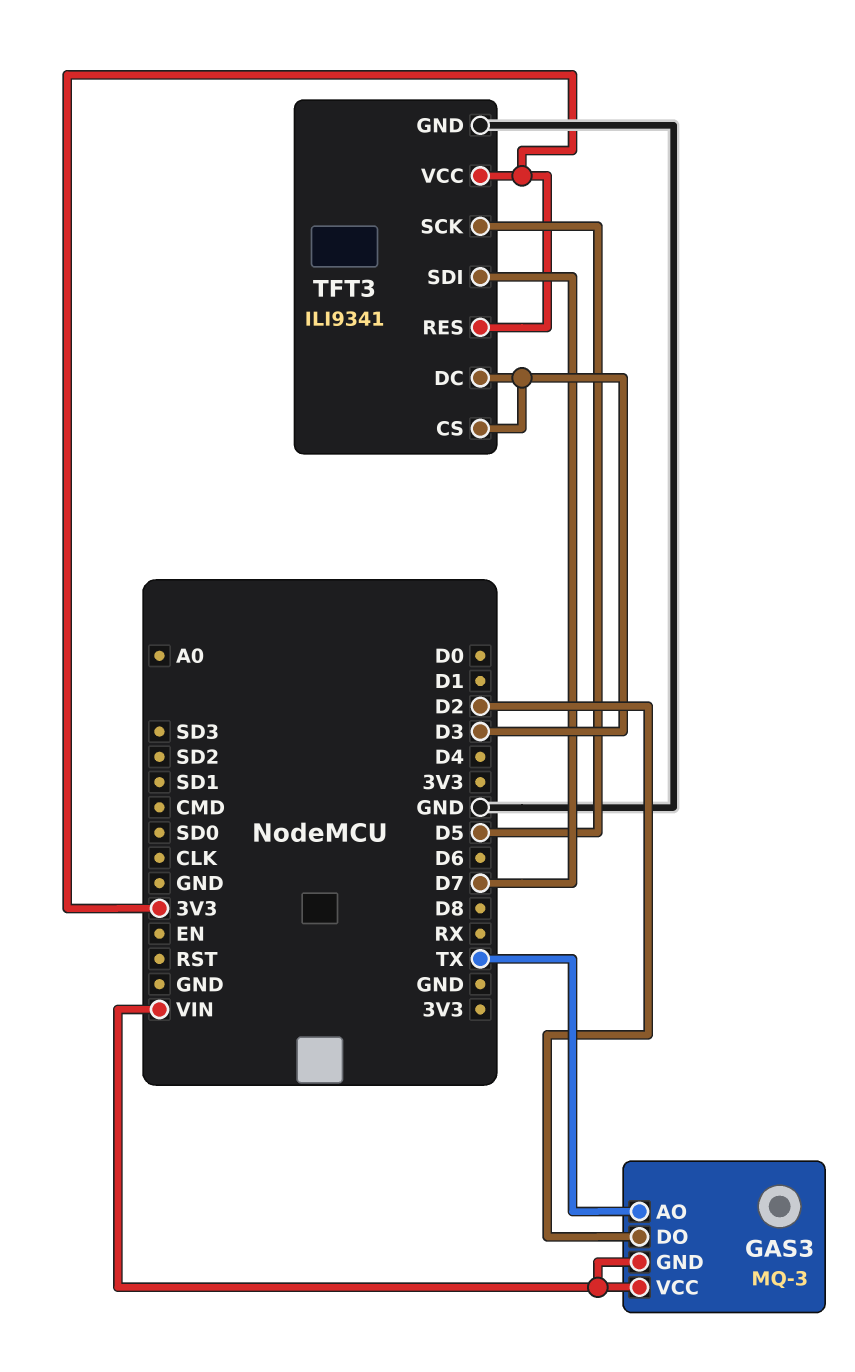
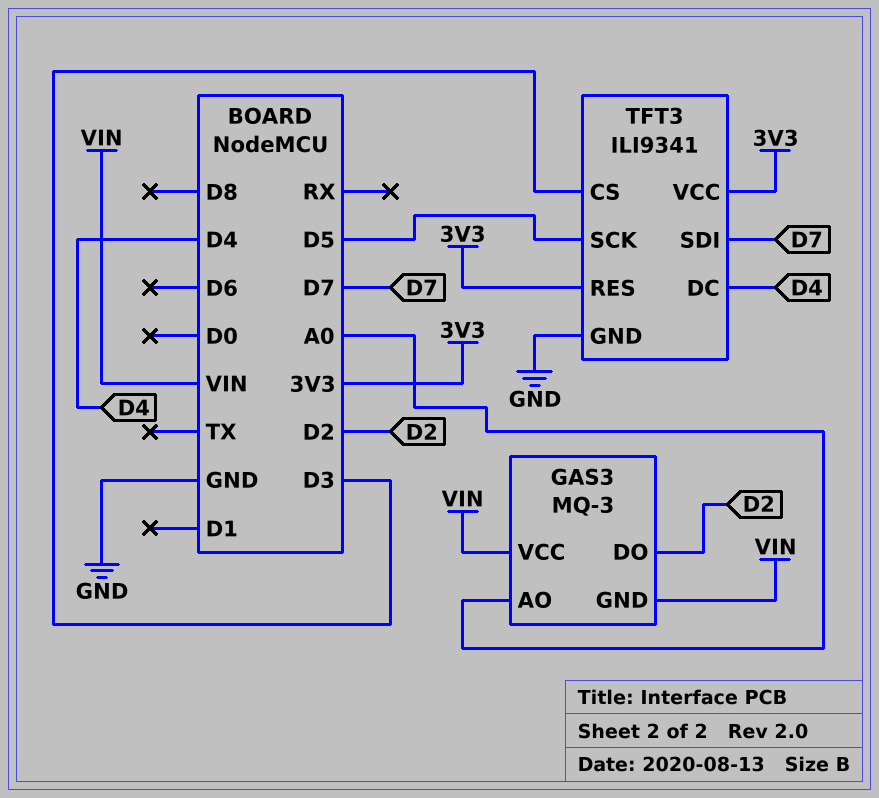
GAS3 pin AO: TX -> A0
TFT3 pin DC: D3 -> D4

